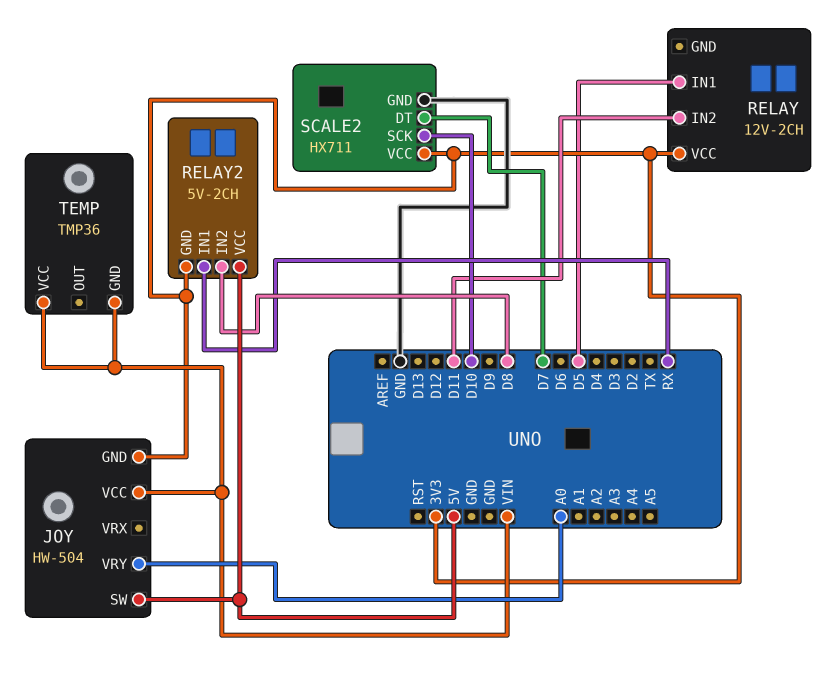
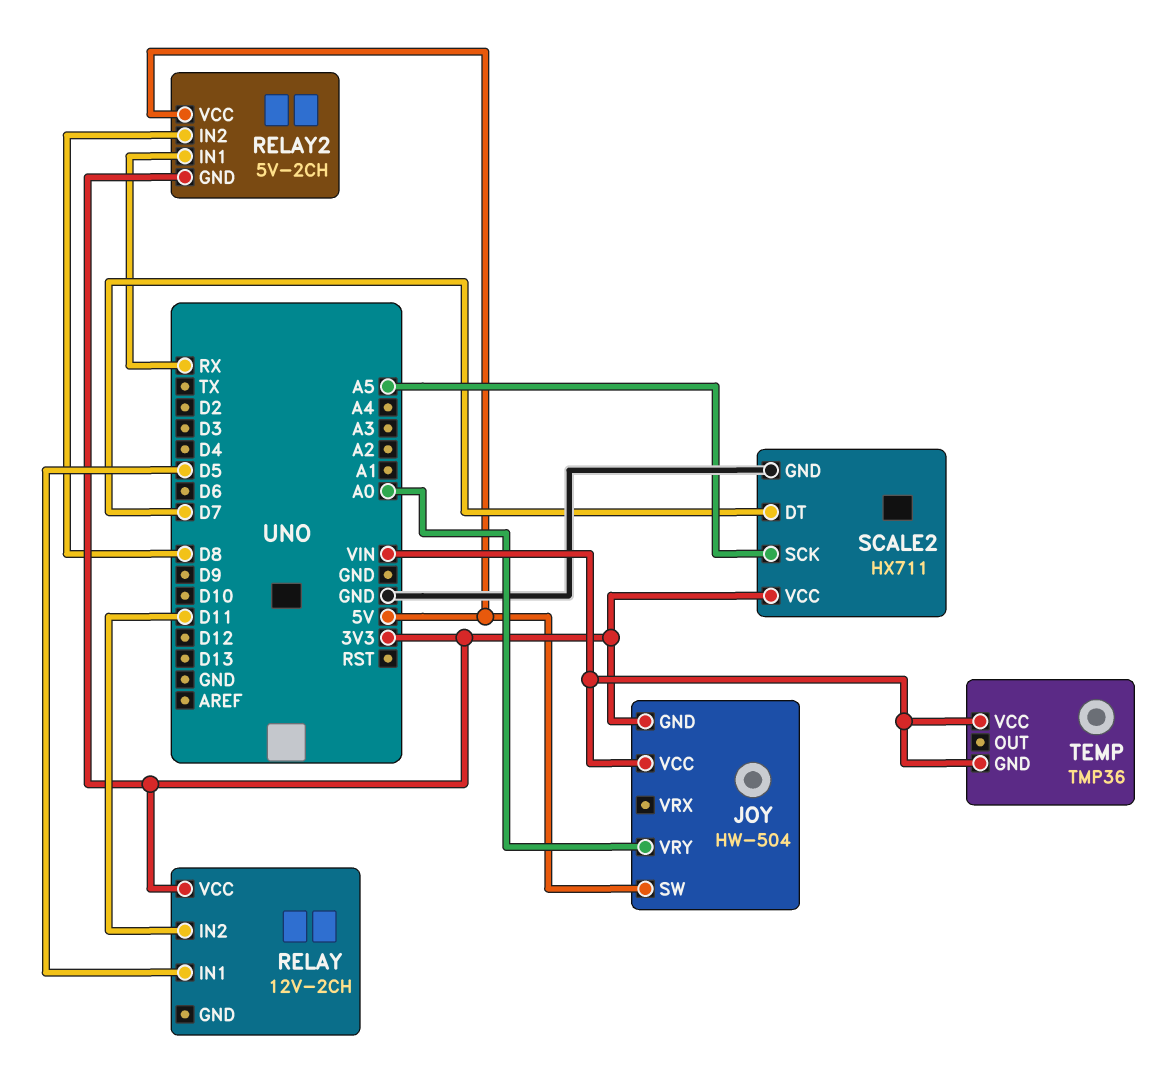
SCALE2 pin SCK: D10 -> A5

